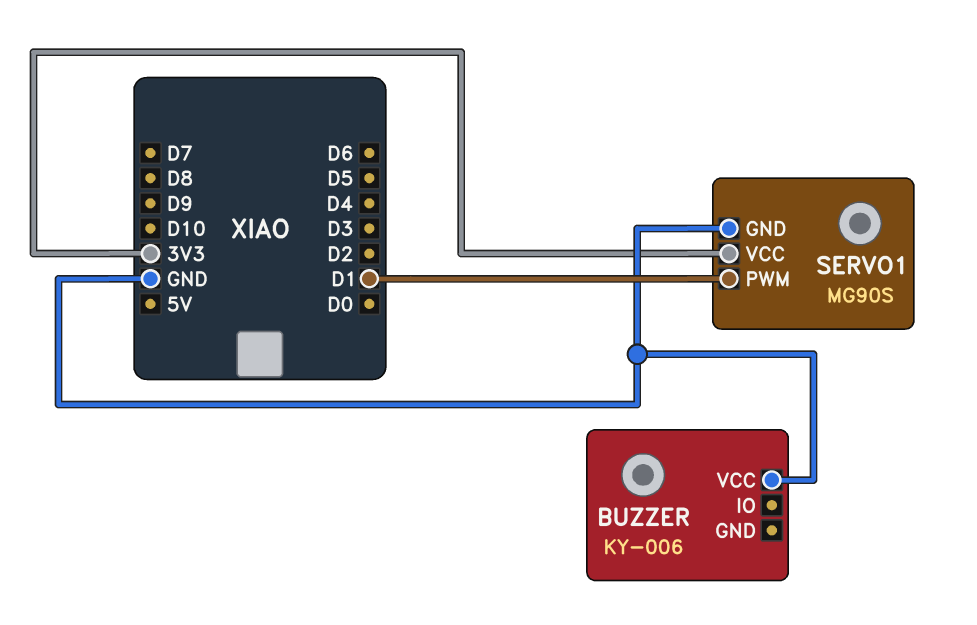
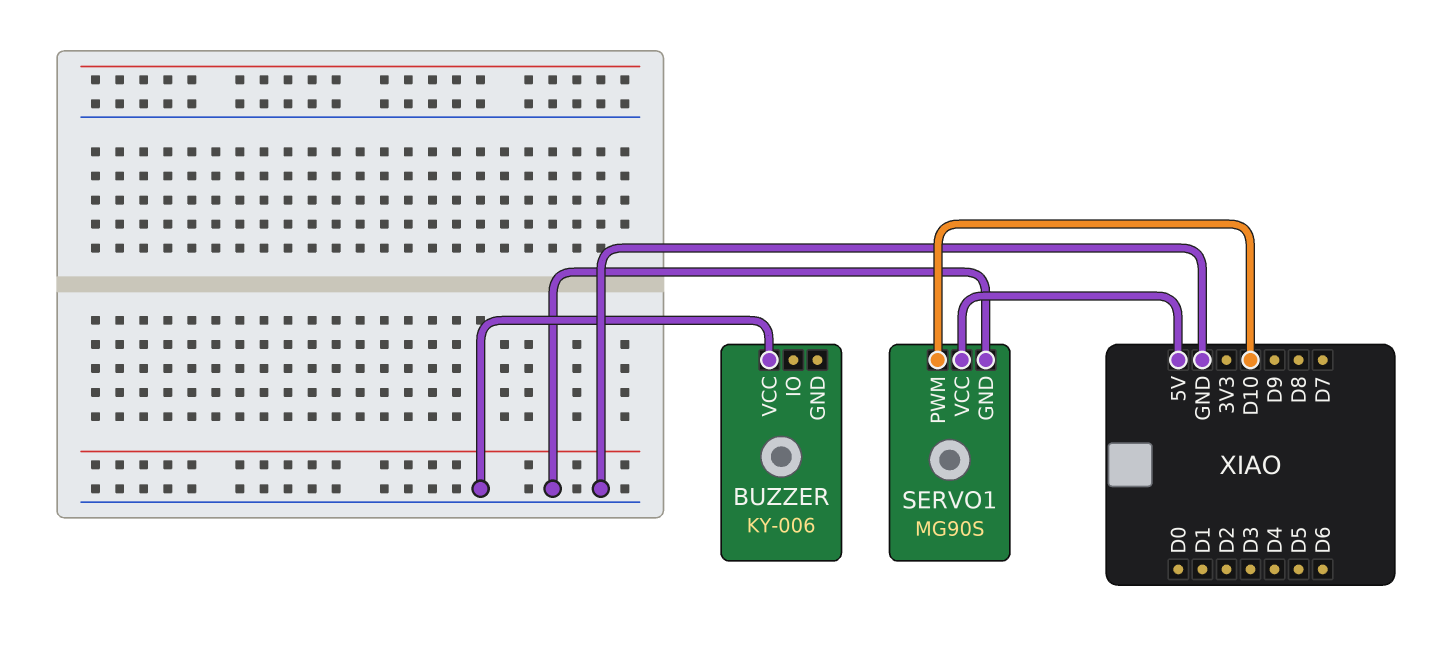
SERVO1 pin PWM: D1 -> D10
SERVO1 pin VCC: 3V3 -> 5V

